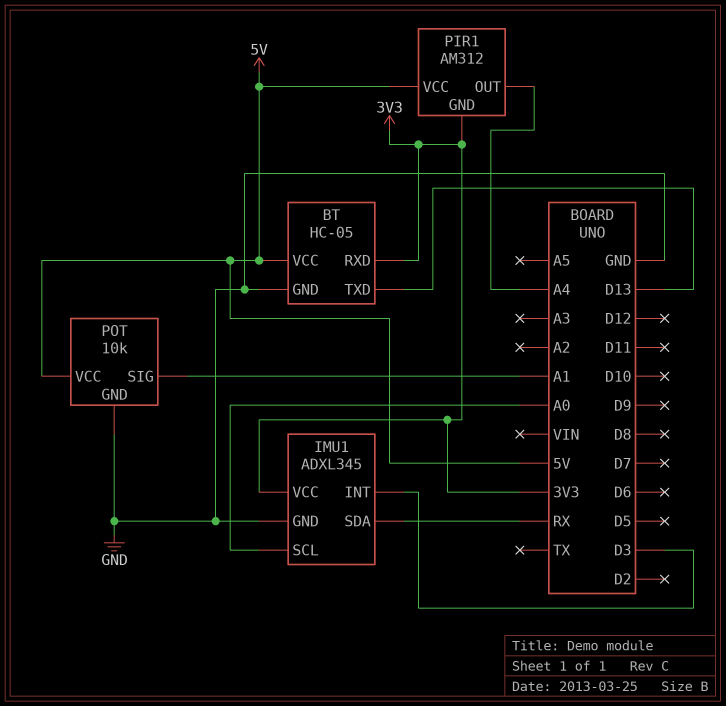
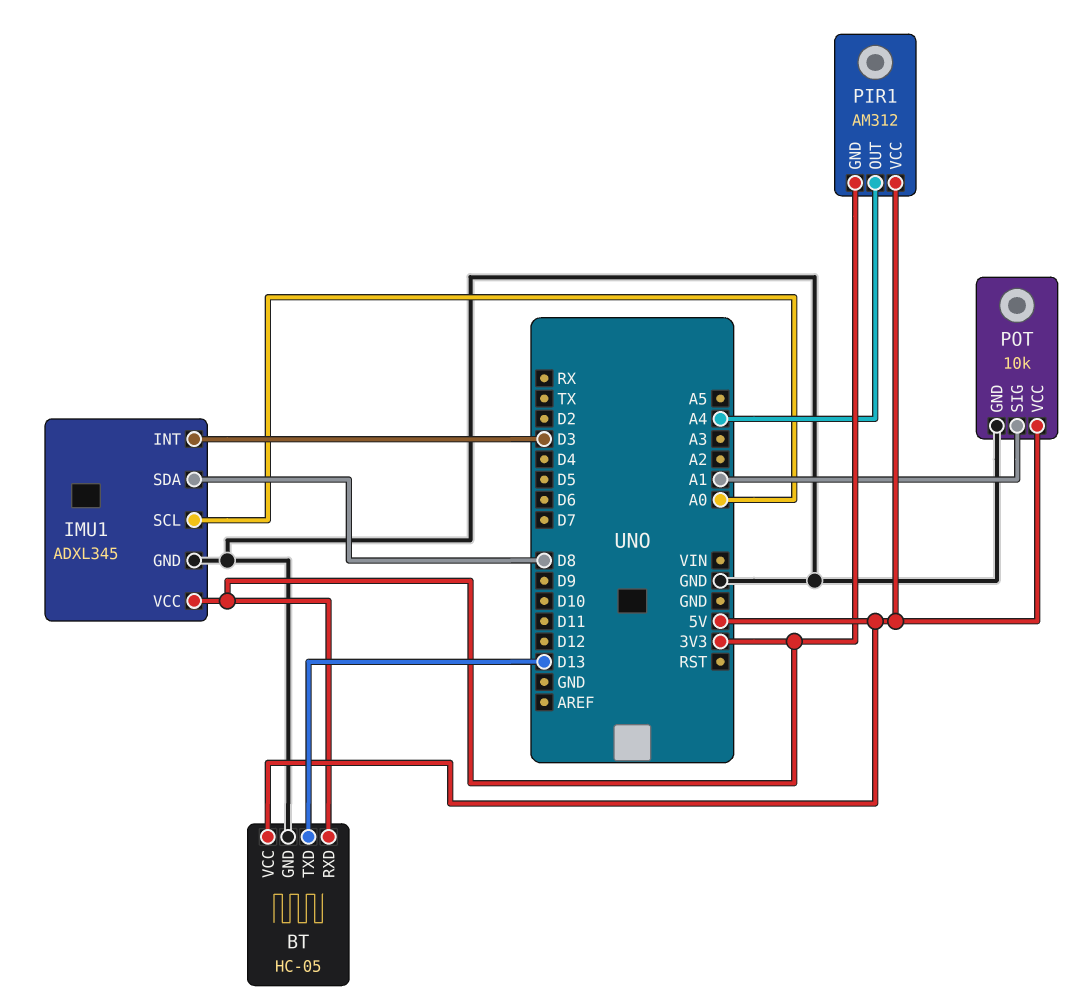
IMU1 pin SDA: RX -> D8

